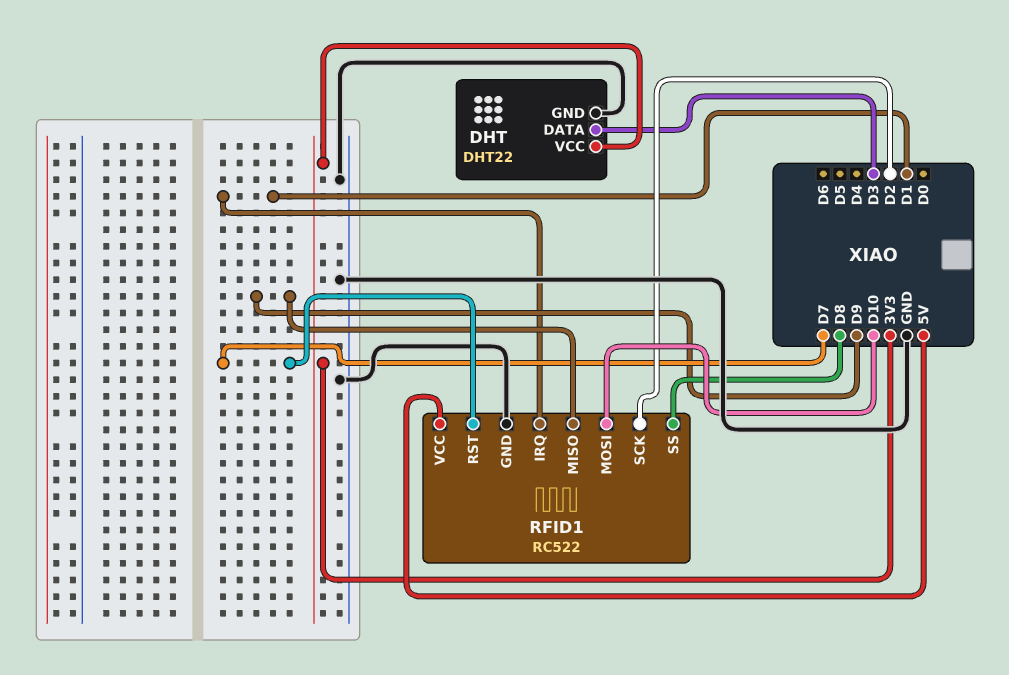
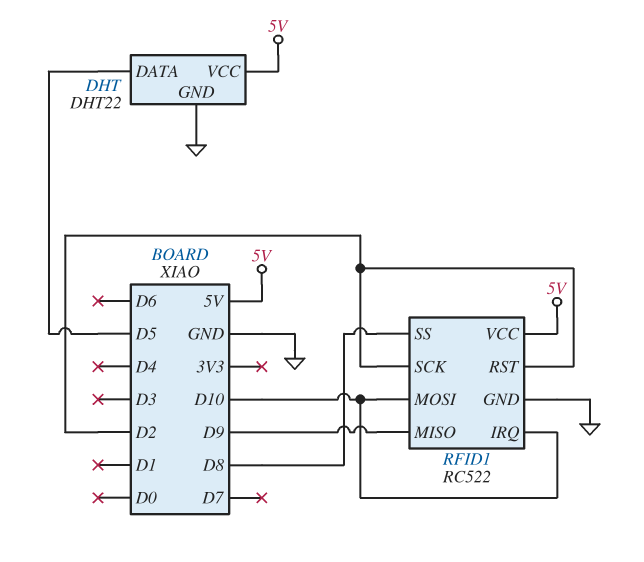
DHT pin DATA: D3 -> D5
DHT pin VCC: 3V3 -> 5V
RFID1 pin IRQ: D1 -> D10
RFID1 pin RST: D7 -> D2

